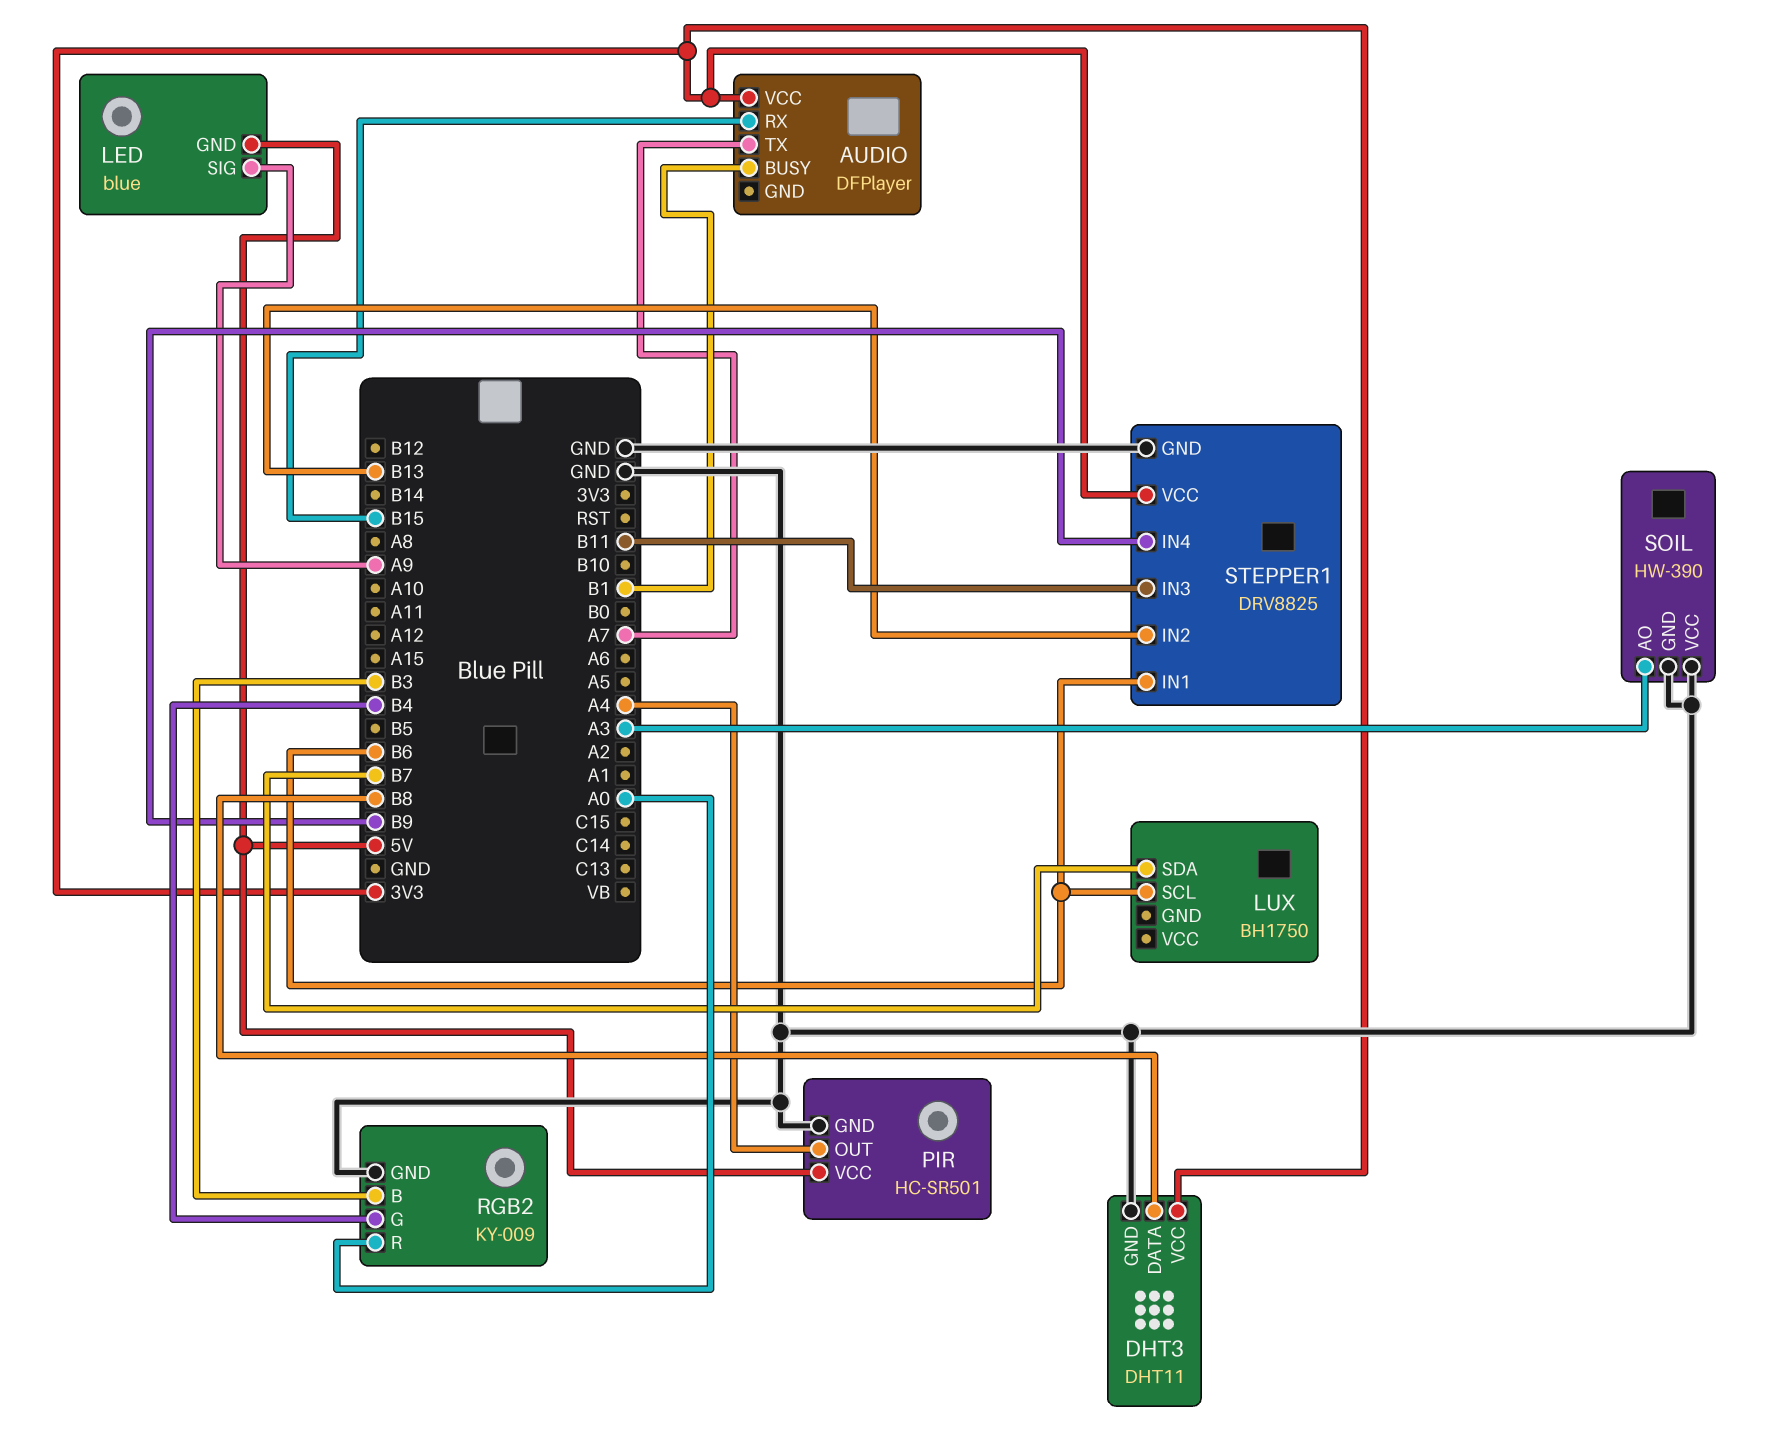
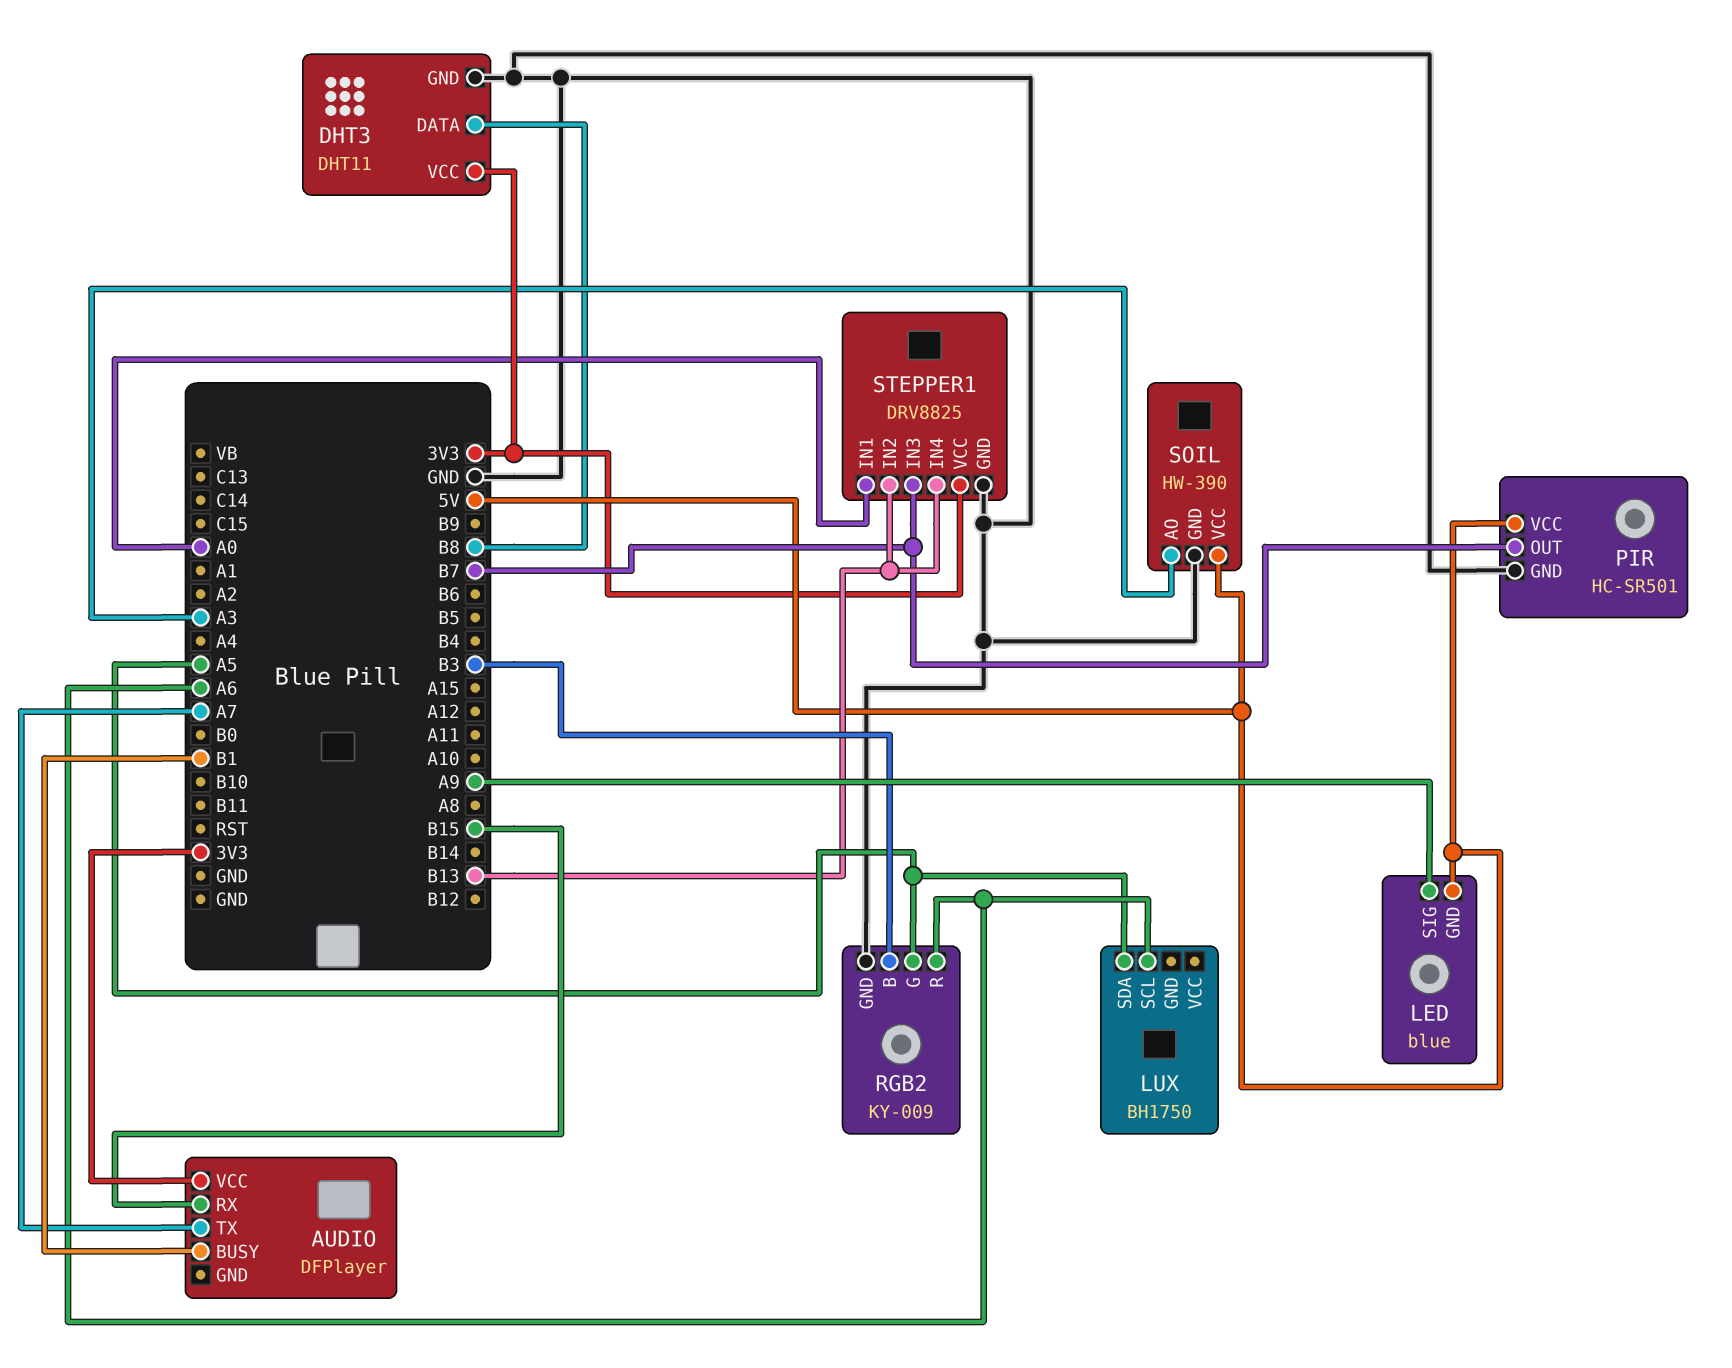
LUX pin SCL: B6 -> A6
LUX pin SDA: B7 -> A5
PIR pin OUT: A4 -> B7
RGB2 pin G: B4 -> A5
RGB2 pin R: A0 -> A6
SOIL pin VCC: GND -> 5V
STEPPER1 pin IN1: B6 -> A0
STEPPER1 pin IN3: B11 -> B7
STEPPER1 pin IN4: B9 -> B13

